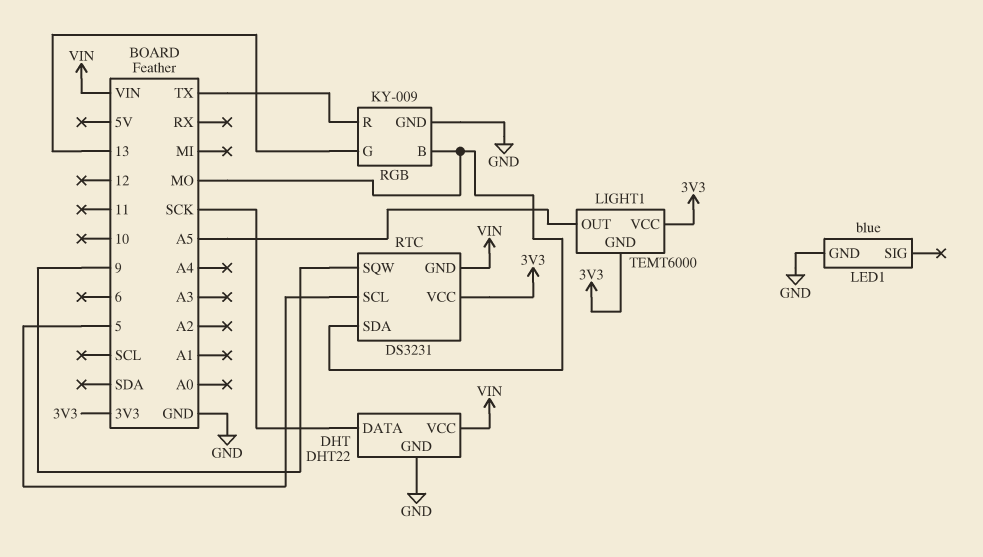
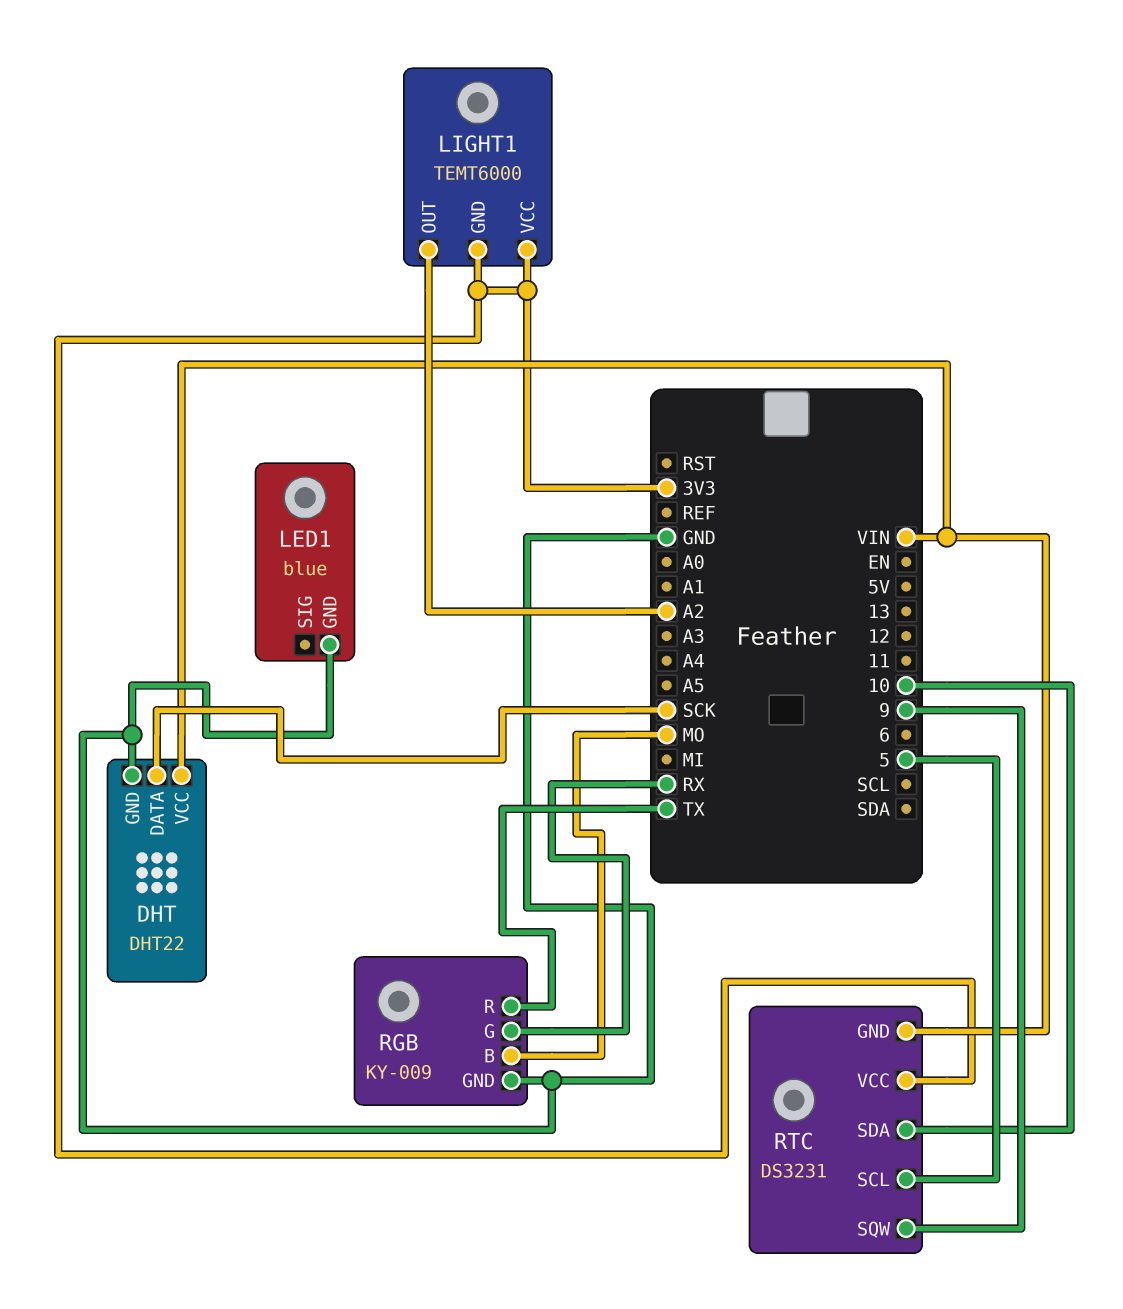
LIGHT1 pin OUT: A5 -> A2
RGB pin G: 13 -> RX
RTC pin SDA: MO -> 10

